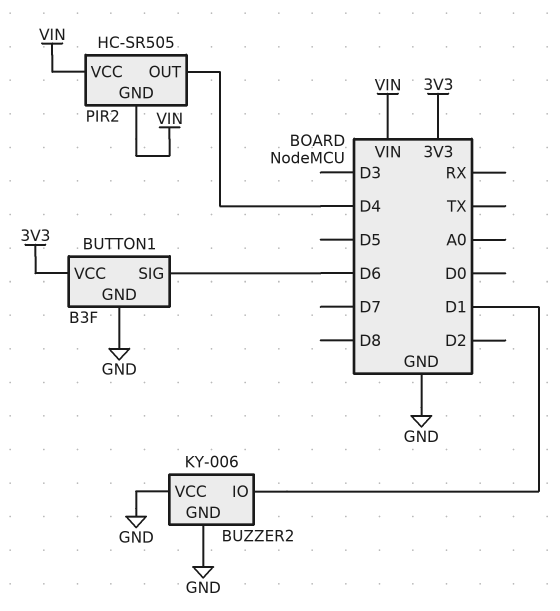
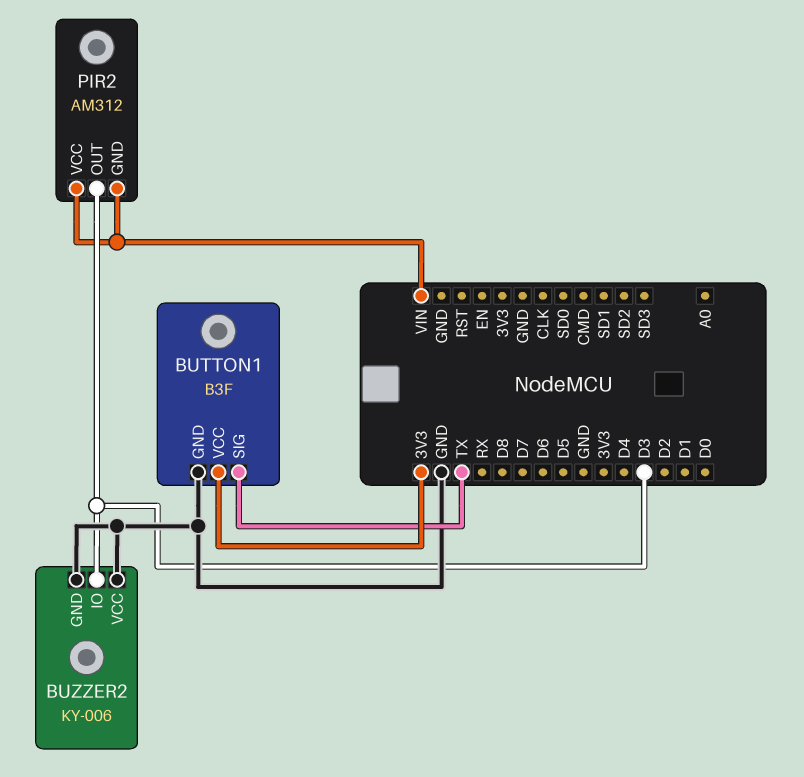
BUTTON1 pin SIG: D6 -> TX
BUZZER2 pin IO: D1 -> D3
PIR2: HC-SR505 -> AM312
PIR2 pin OUT: D4 -> D3

